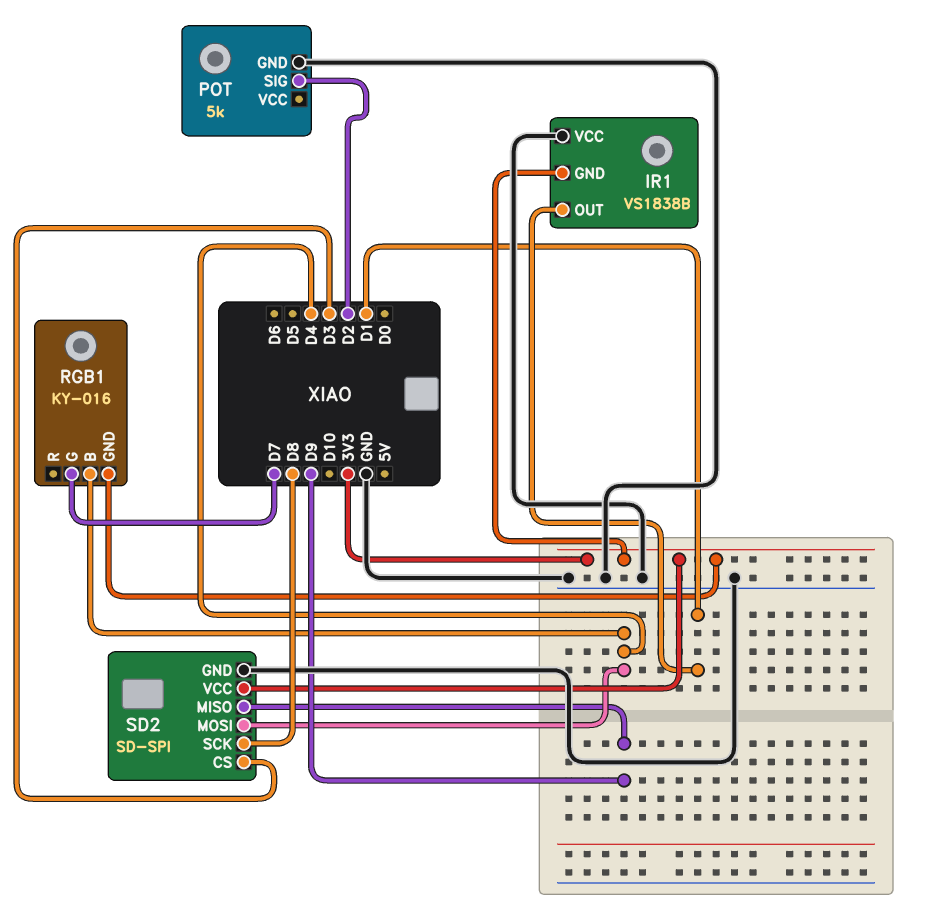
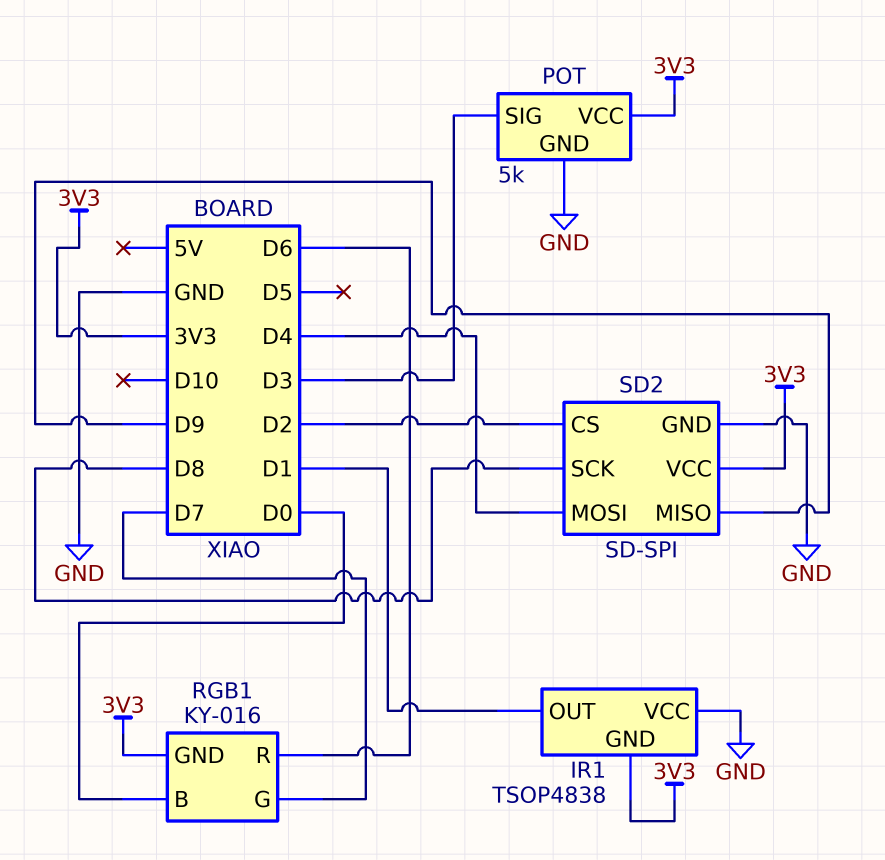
IR1: VS1838B -> TSOP4838
POT pin SIG: D2 -> D3
POT pin VCC: none -> 3V3
RGB1 pin B: D4 -> D0
RGB1 pin R: none -> D6
SD2 pin CS: D3 -> D2

